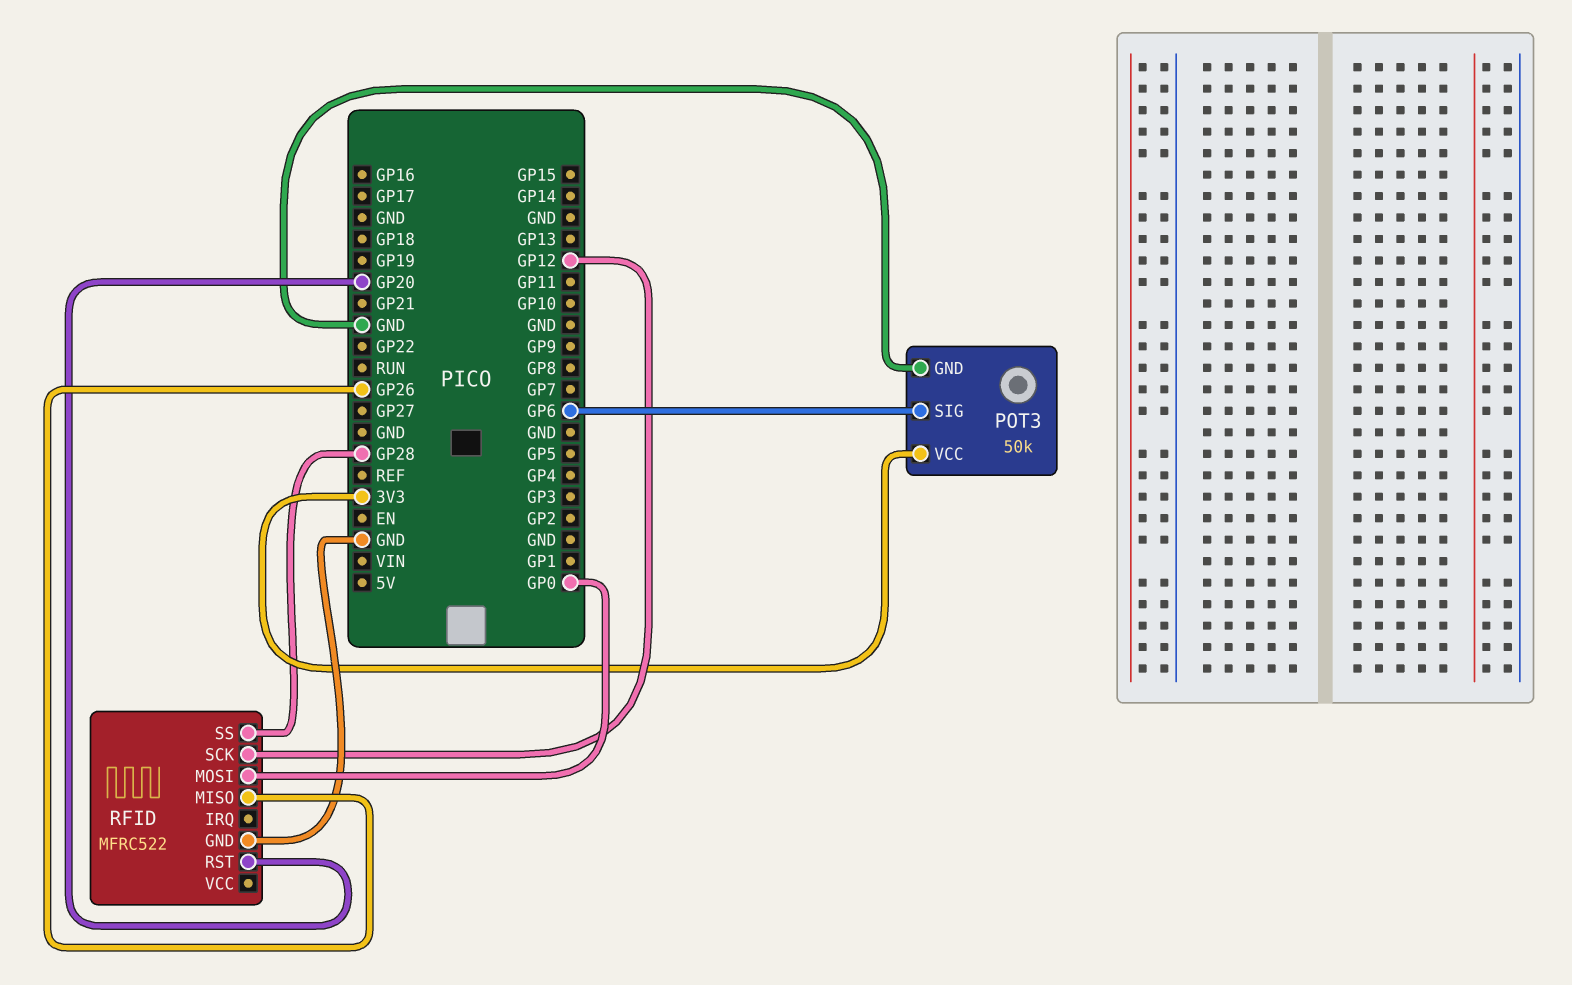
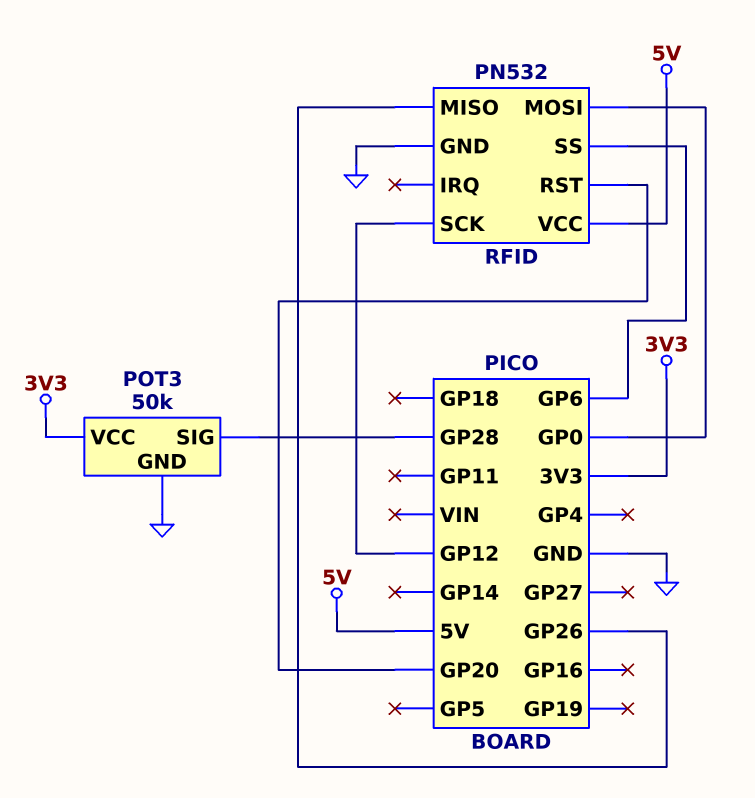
POT3 pin SIG: GP6 -> GP28
RFID: MFRC522 -> PN532
RFID pin SS: GP28 -> GP6
RFID pin VCC: none -> 5V

